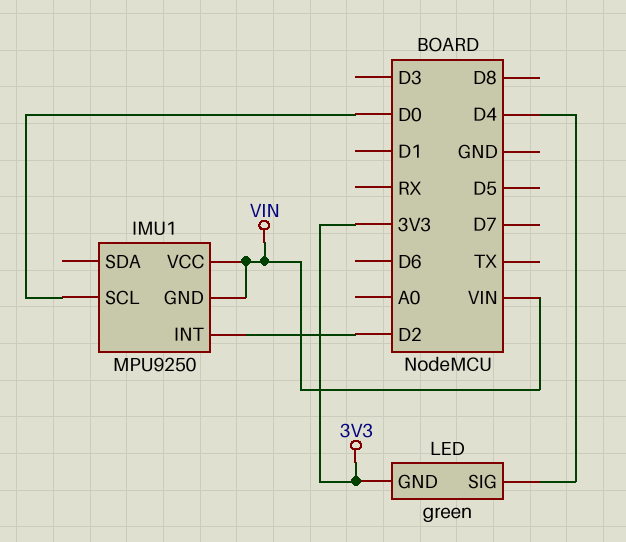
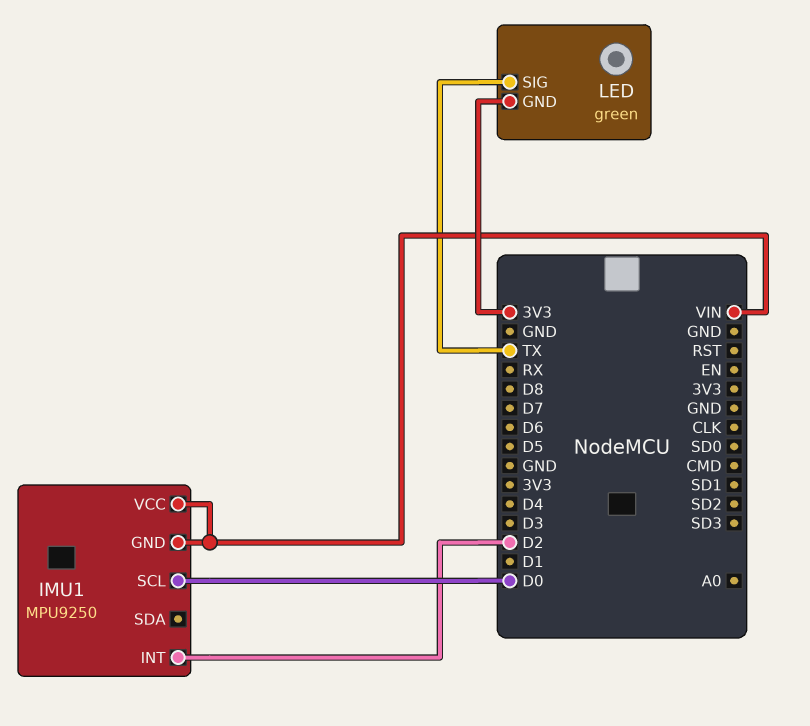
LED pin SIG: D4 -> TX

